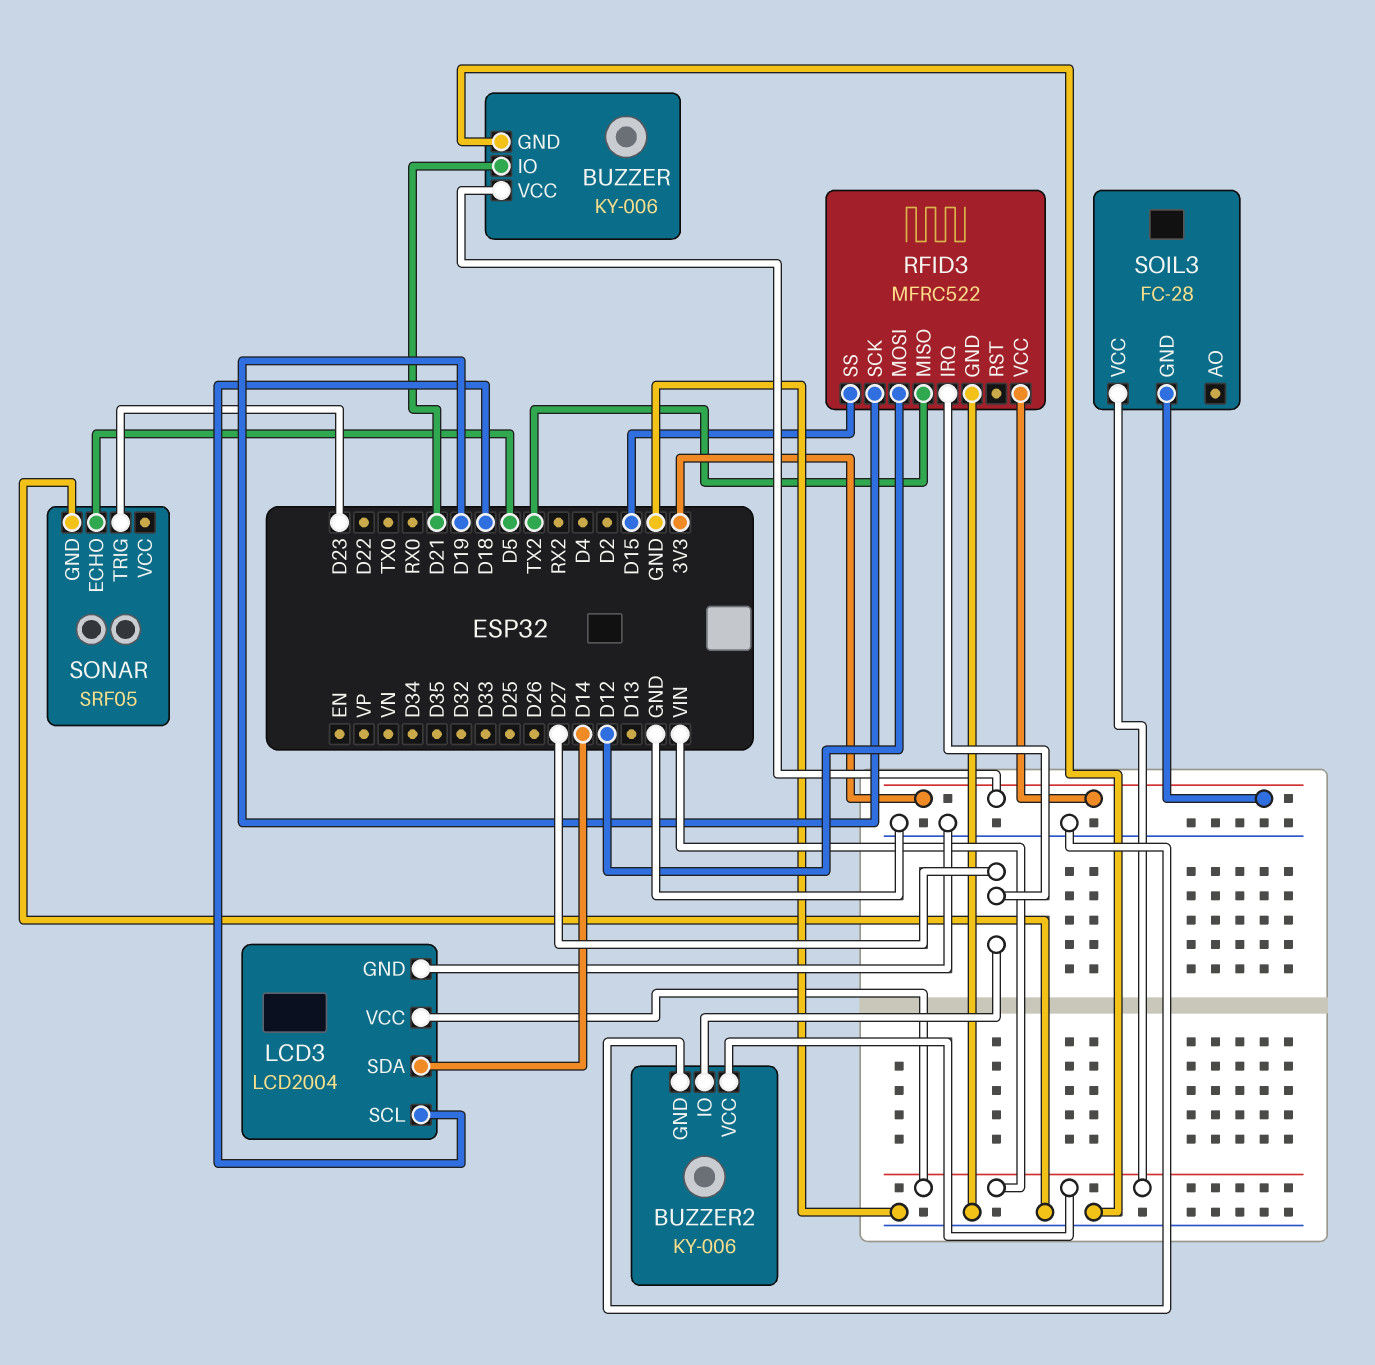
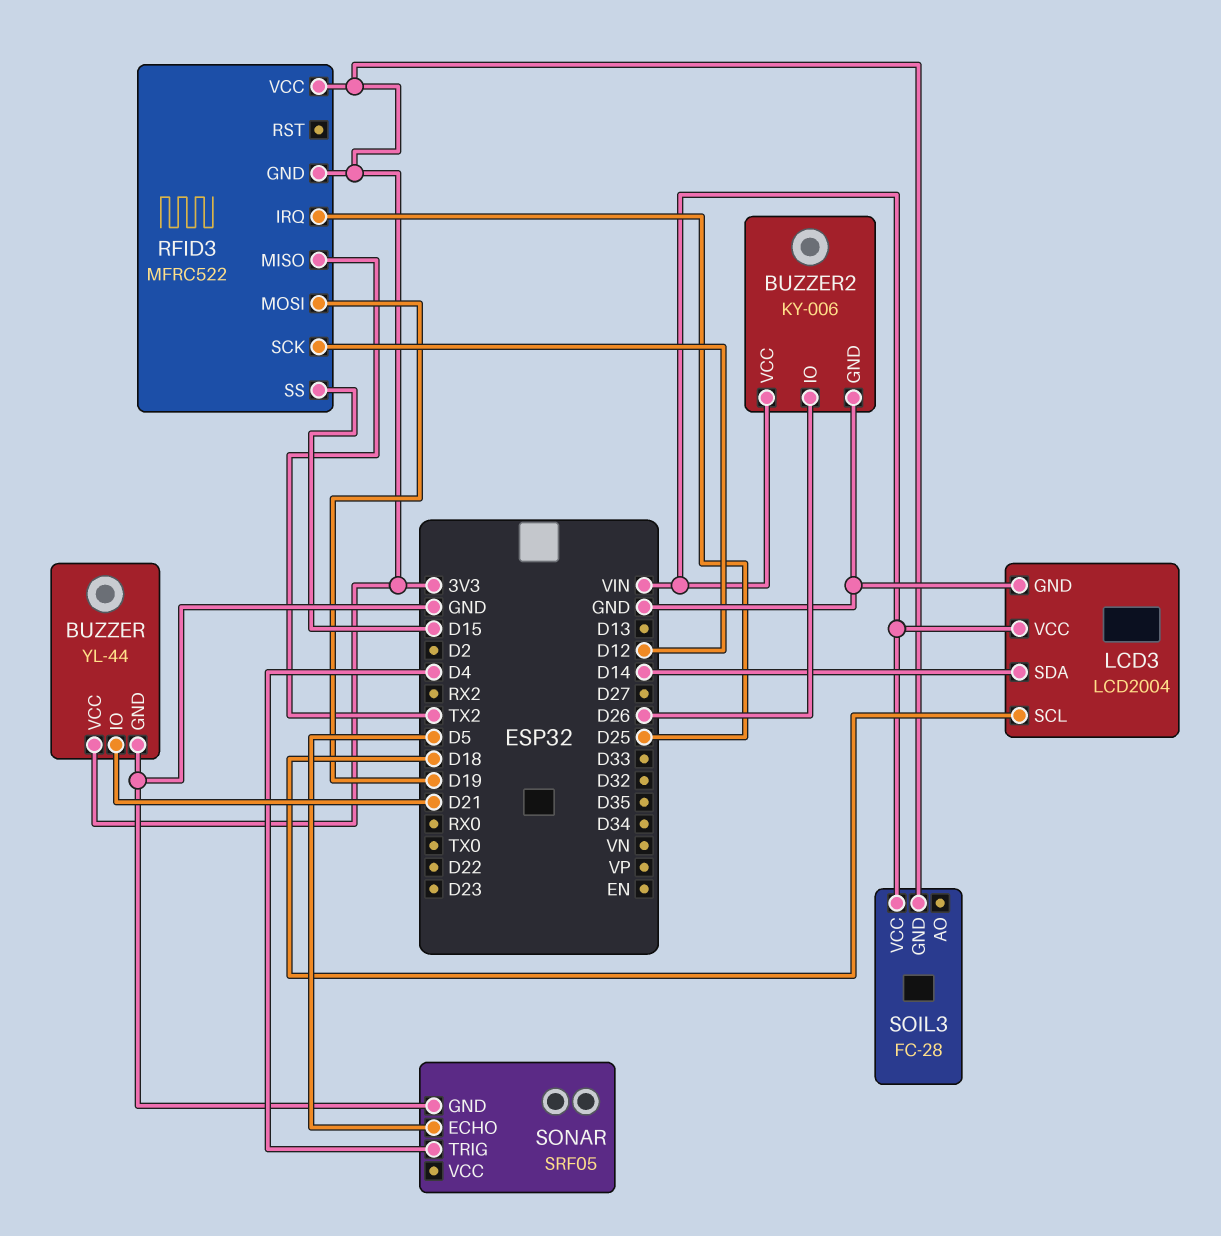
BUZZER: KY-006 -> YL-44
BUZZER2 pin IO: D27 -> D26
RFID3 pin GND: GND -> 3V3
RFID3 pin IRQ: D27 -> D25
RFID3 pin MOSI: D12 -> D19
RFID3 pin SCK: D19 -> D12
SONAR pin TRIG: D23 -> D4

